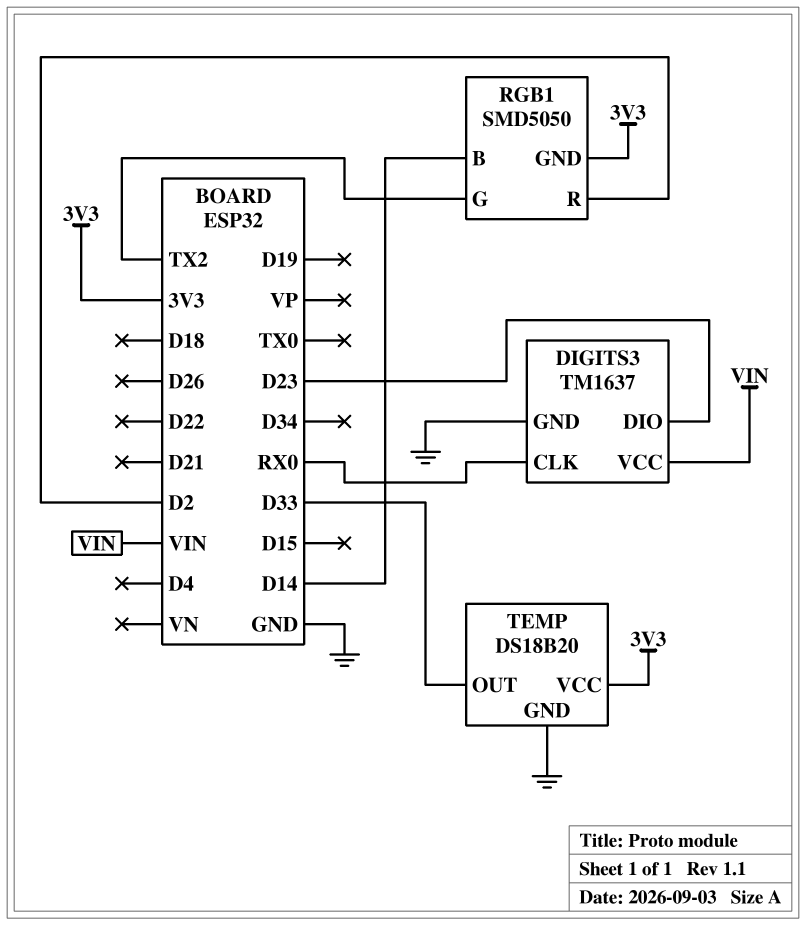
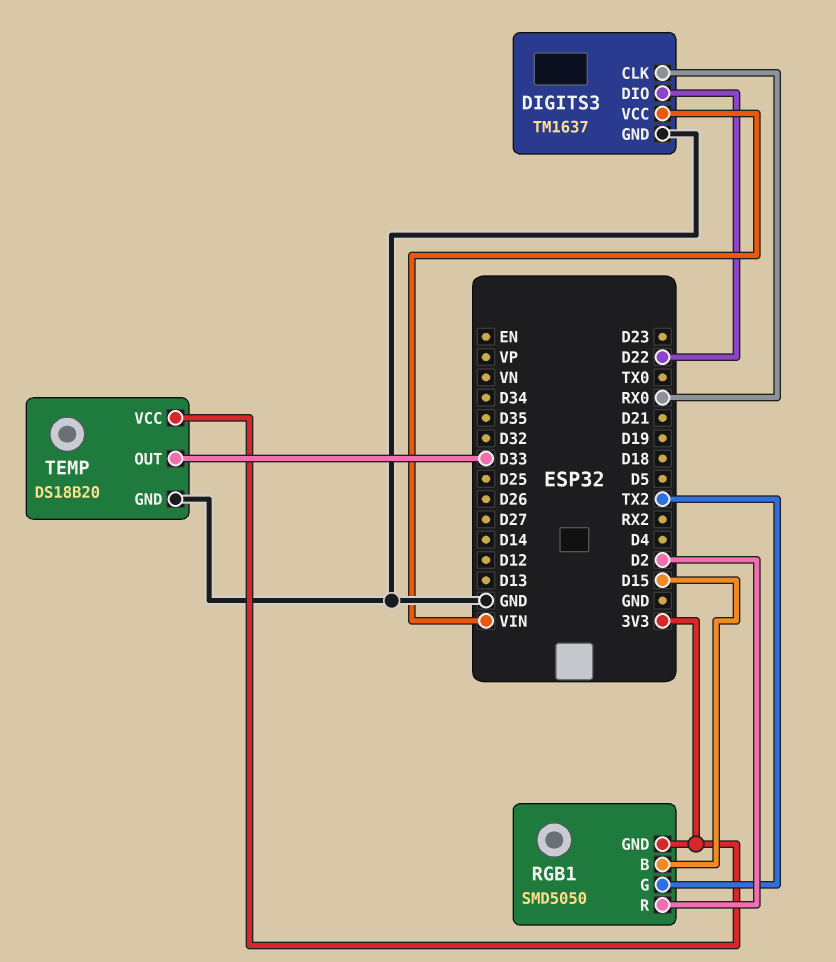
DIGITS3 pin DIO: D23 -> D22
RGB1 pin B: D14 -> D15

